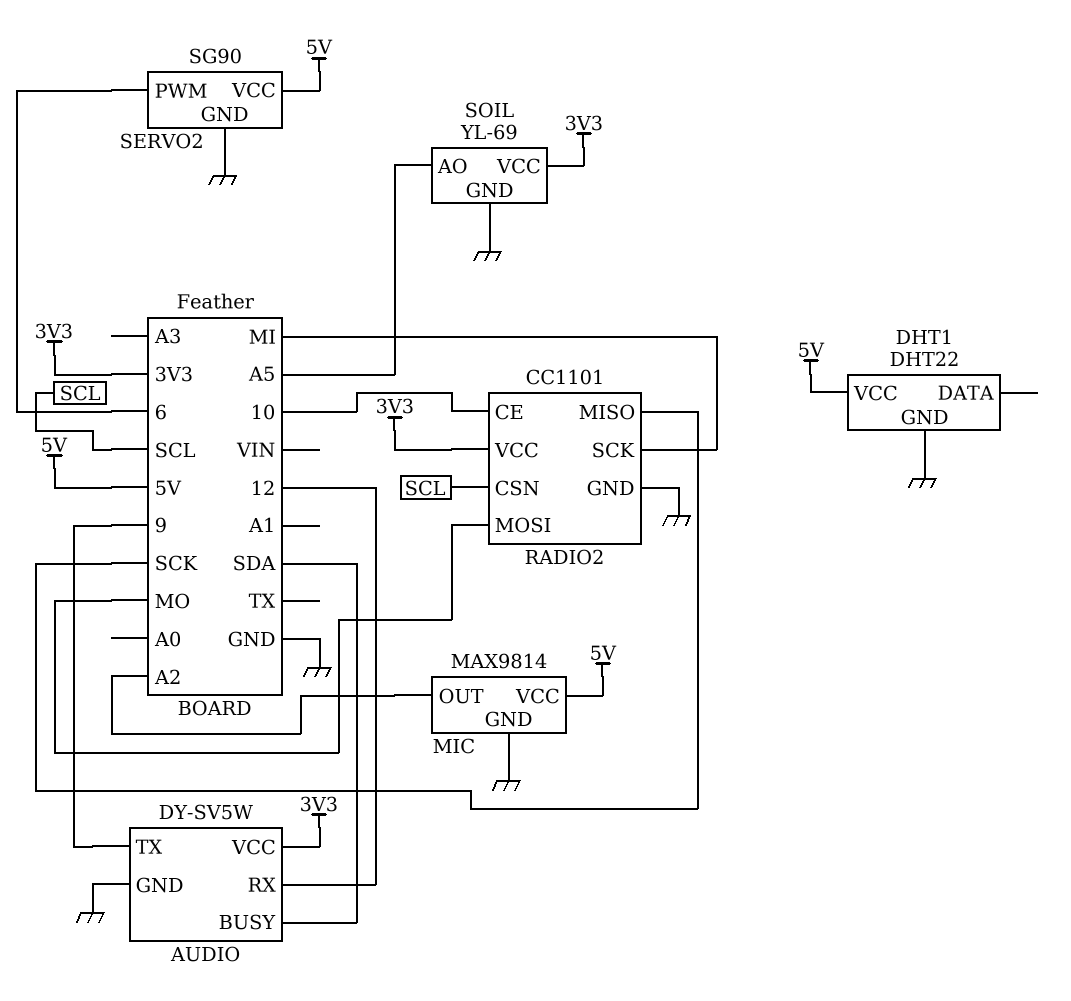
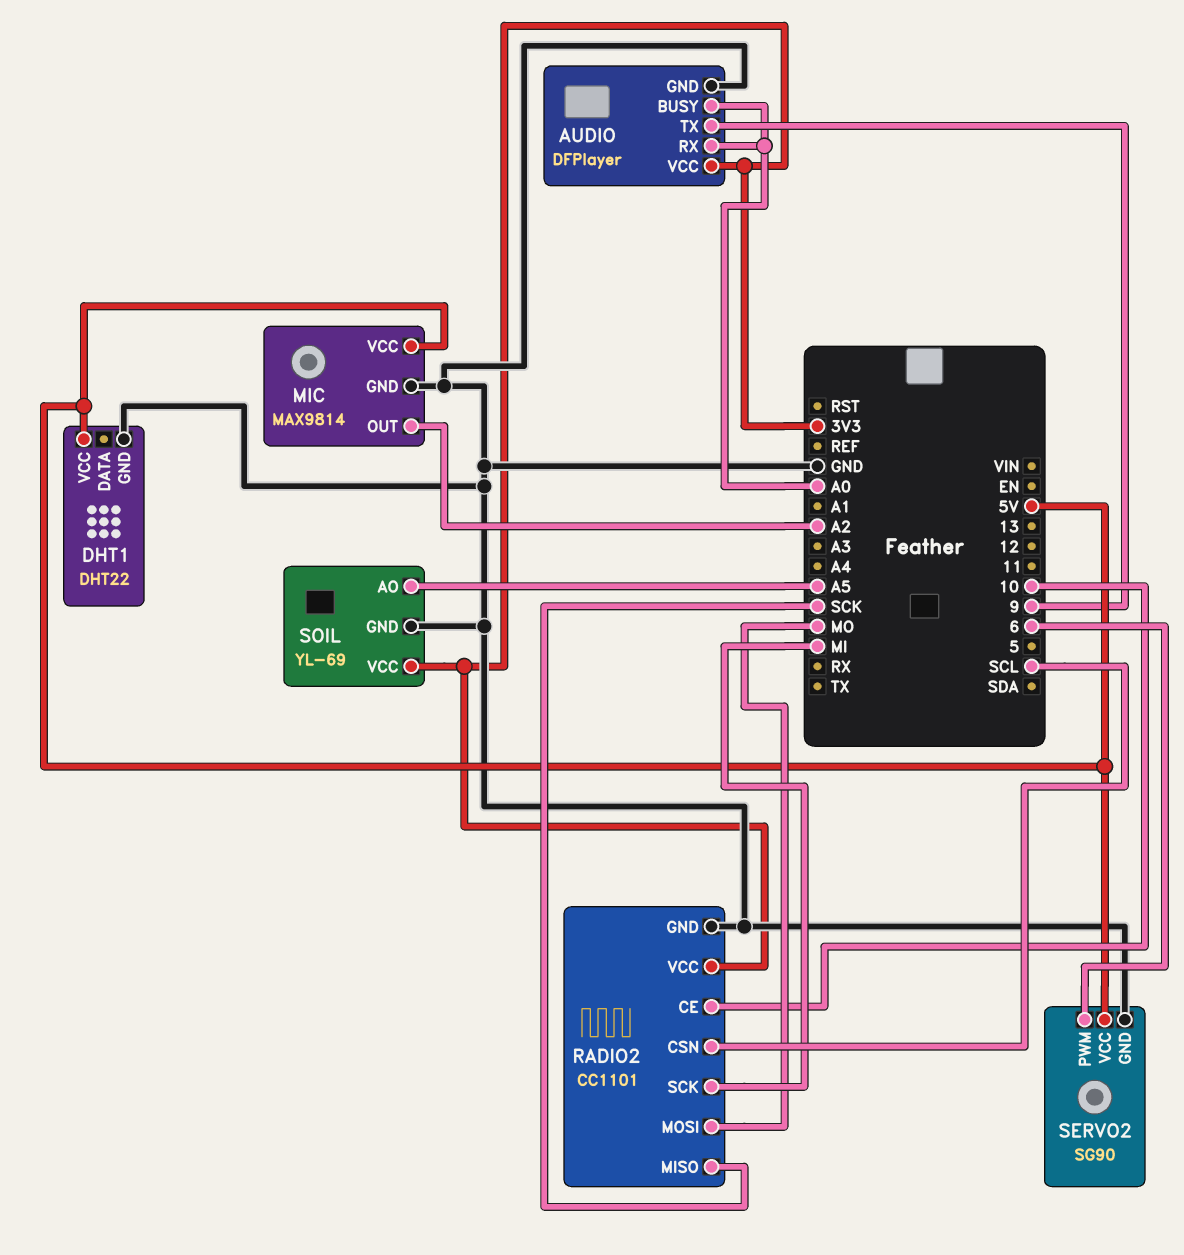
AUDIO: DY-SV5W -> DFPlayer
AUDIO pin BUSY: SDA -> A0
AUDIO pin RX: 12 -> A0

